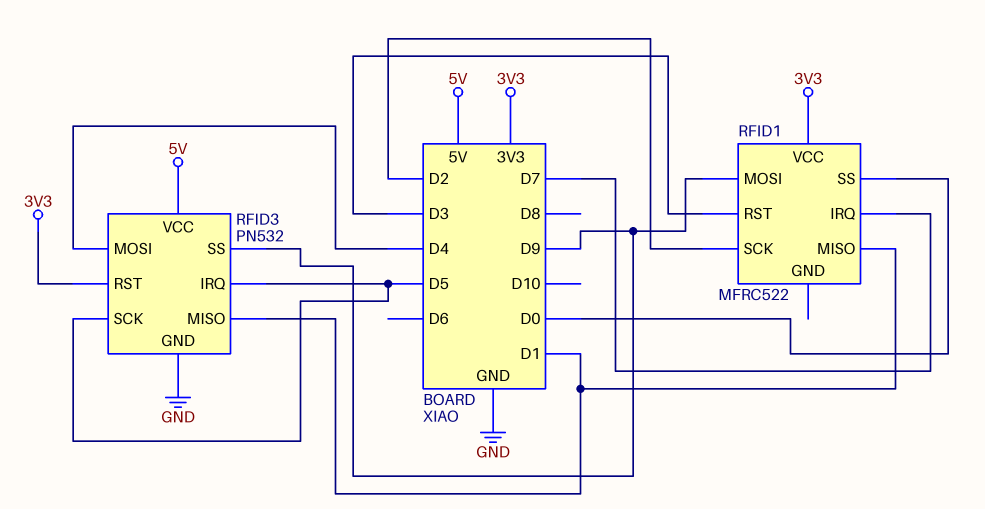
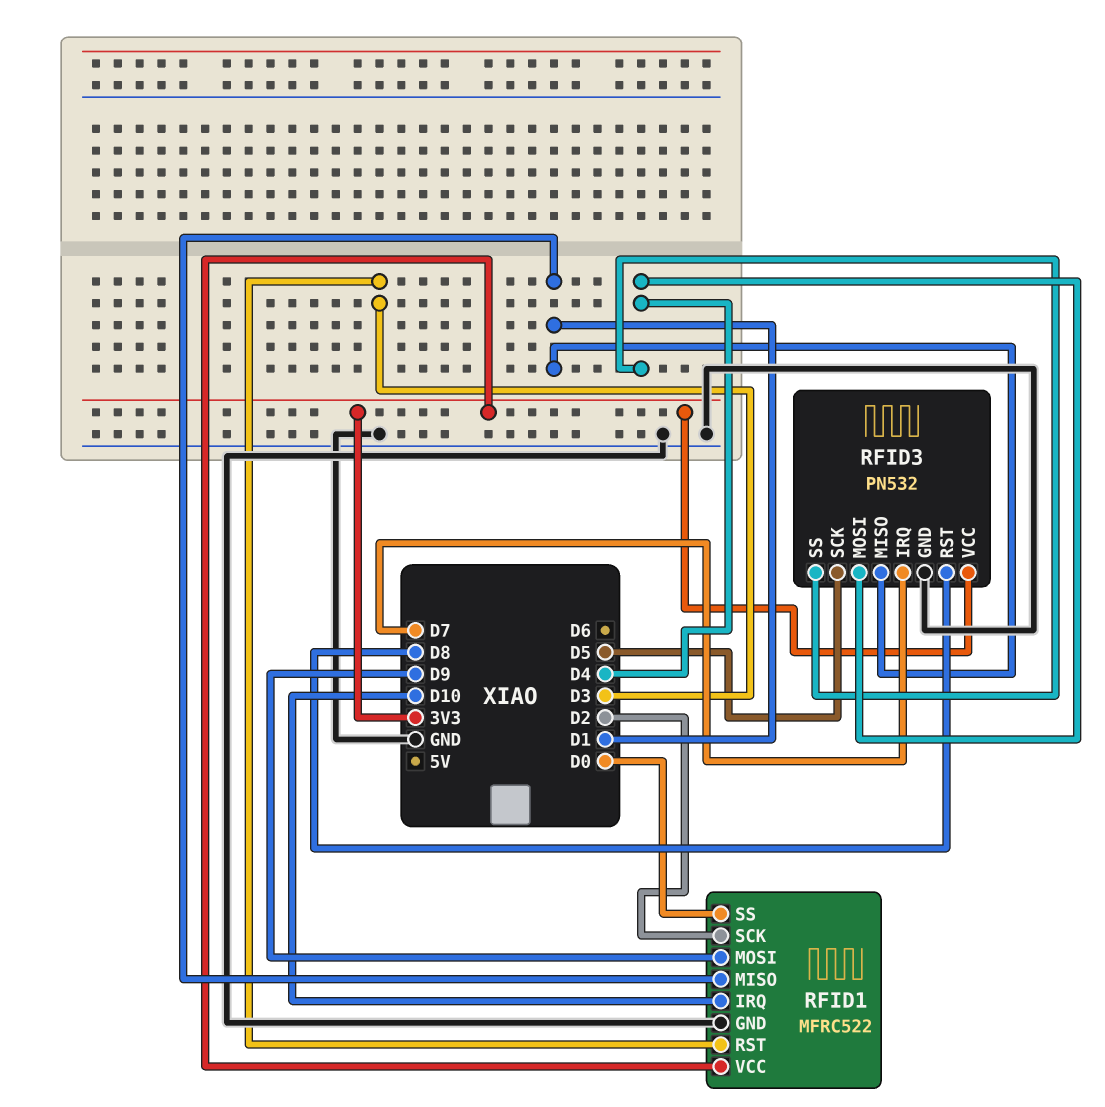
RFID1 pin GND: none -> GND
RFID1 pin IRQ: D7 -> D10
RFID3 pin IRQ: D5 -> D7
RFID3 pin RST: 3V3 -> D8
RFID3 pin SS: D9 -> D4
RFID3 pin VCC: 5V -> 3V3

